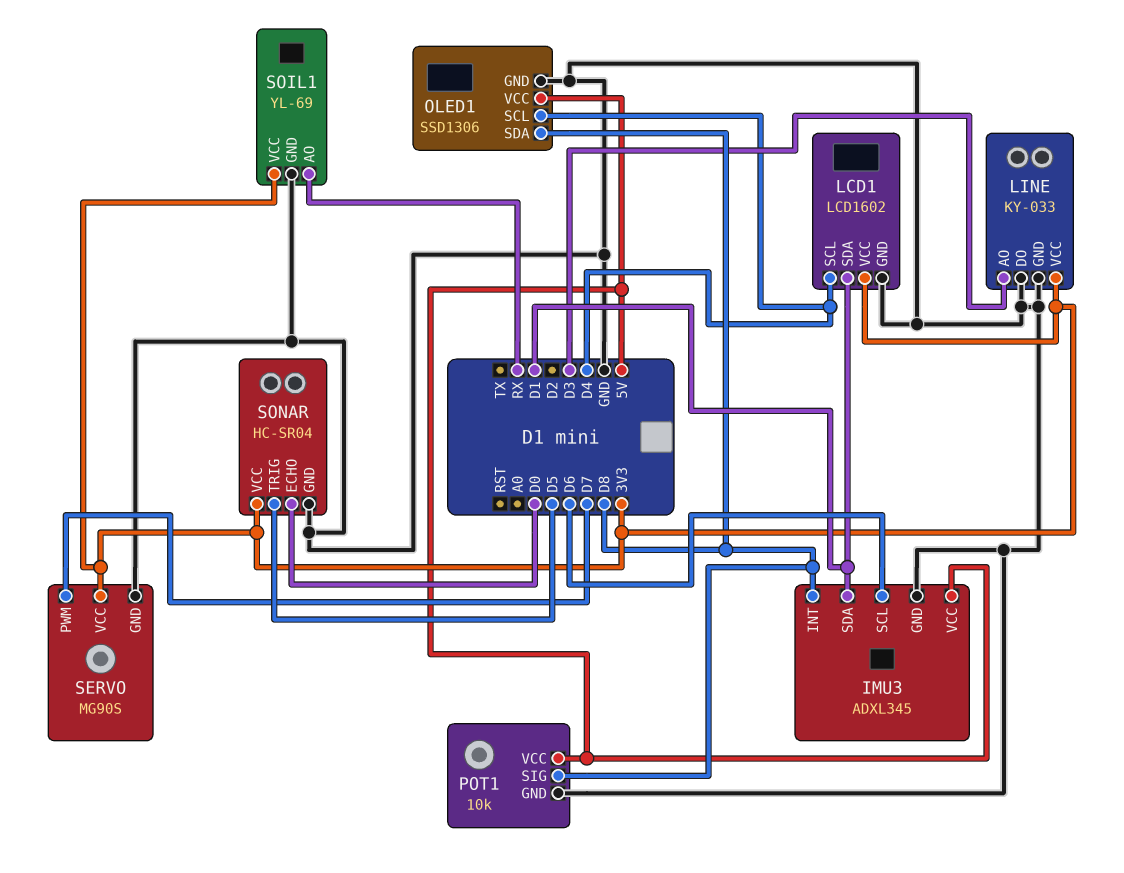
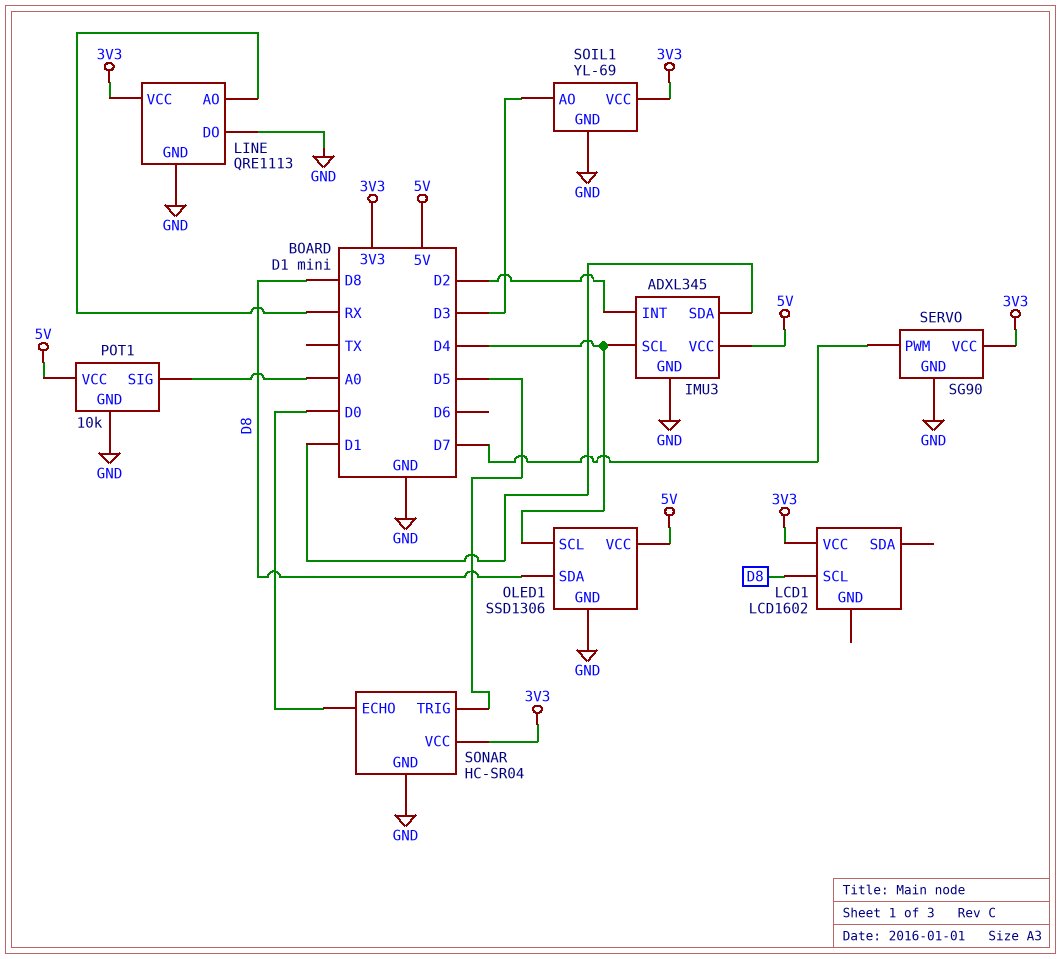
IMU3 pin INT: D8 -> D2
IMU3 pin SCL: D6 -> D4
LCD1 pin GND: GND -> none
LCD1 pin SCL: D4 -> D8
LCD1 pin SDA: D1 -> none
LINE: KY-033 -> QRE1113
LINE pin AO: D3 -> RX
POT1 pin SIG: D8 -> A0
SERVO: MG90S -> SG90
SOIL1 pin AO: RX -> D3

